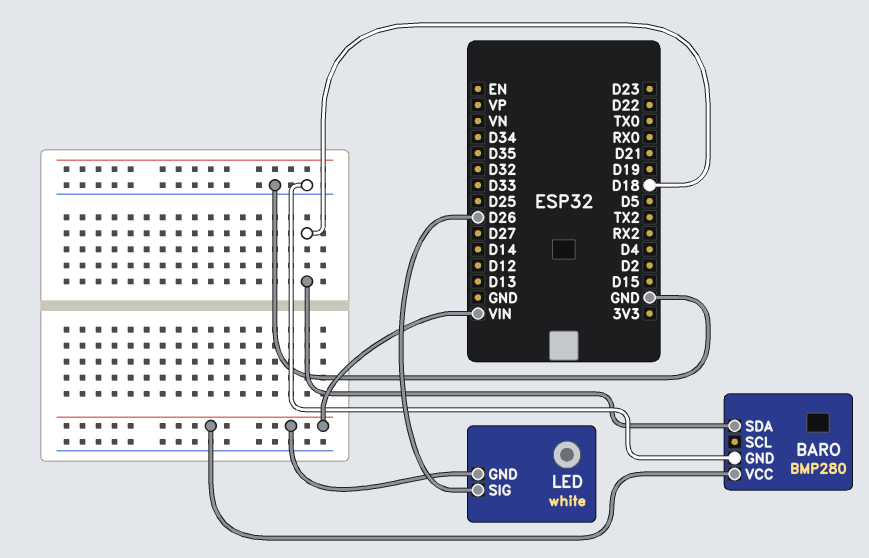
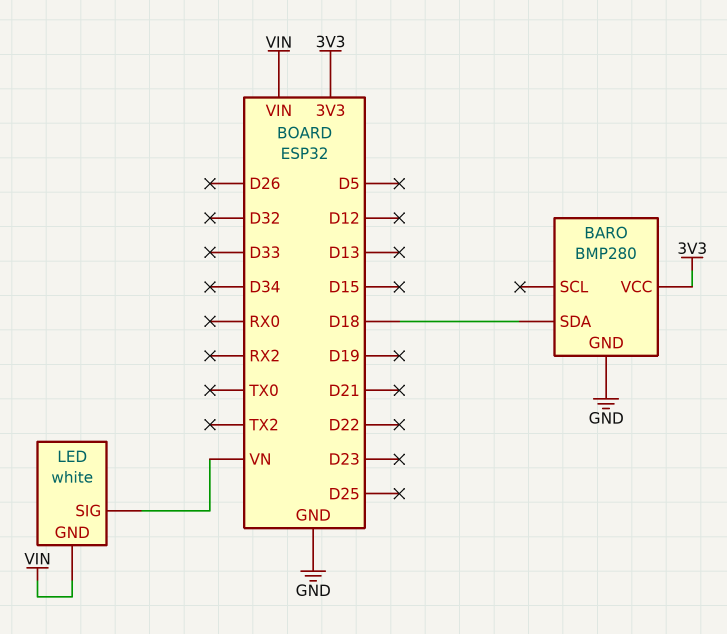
BARO pin VCC: VIN -> 3V3
LED pin SIG: D26 -> VN

